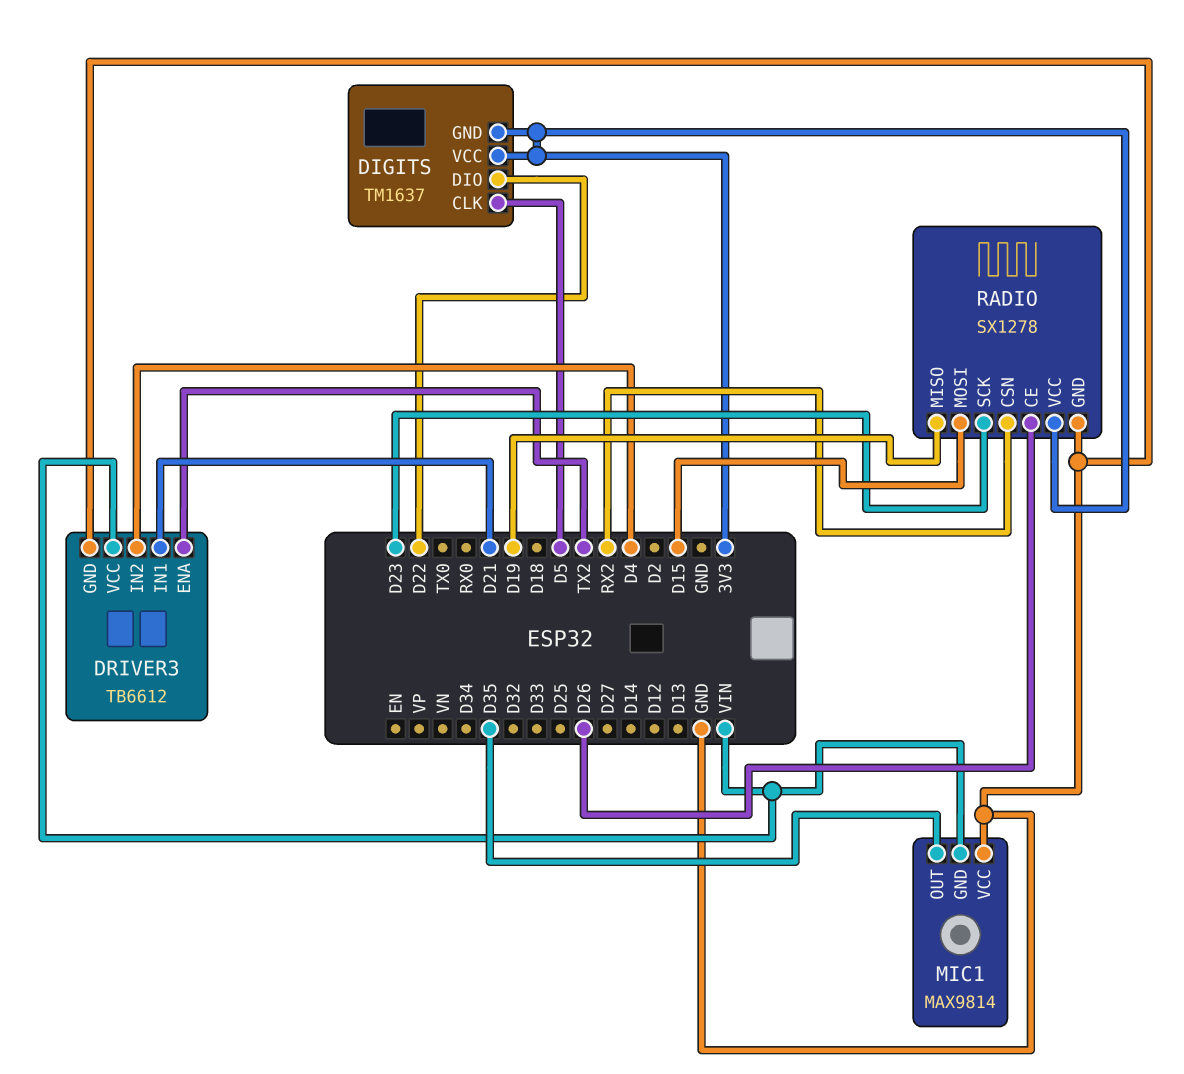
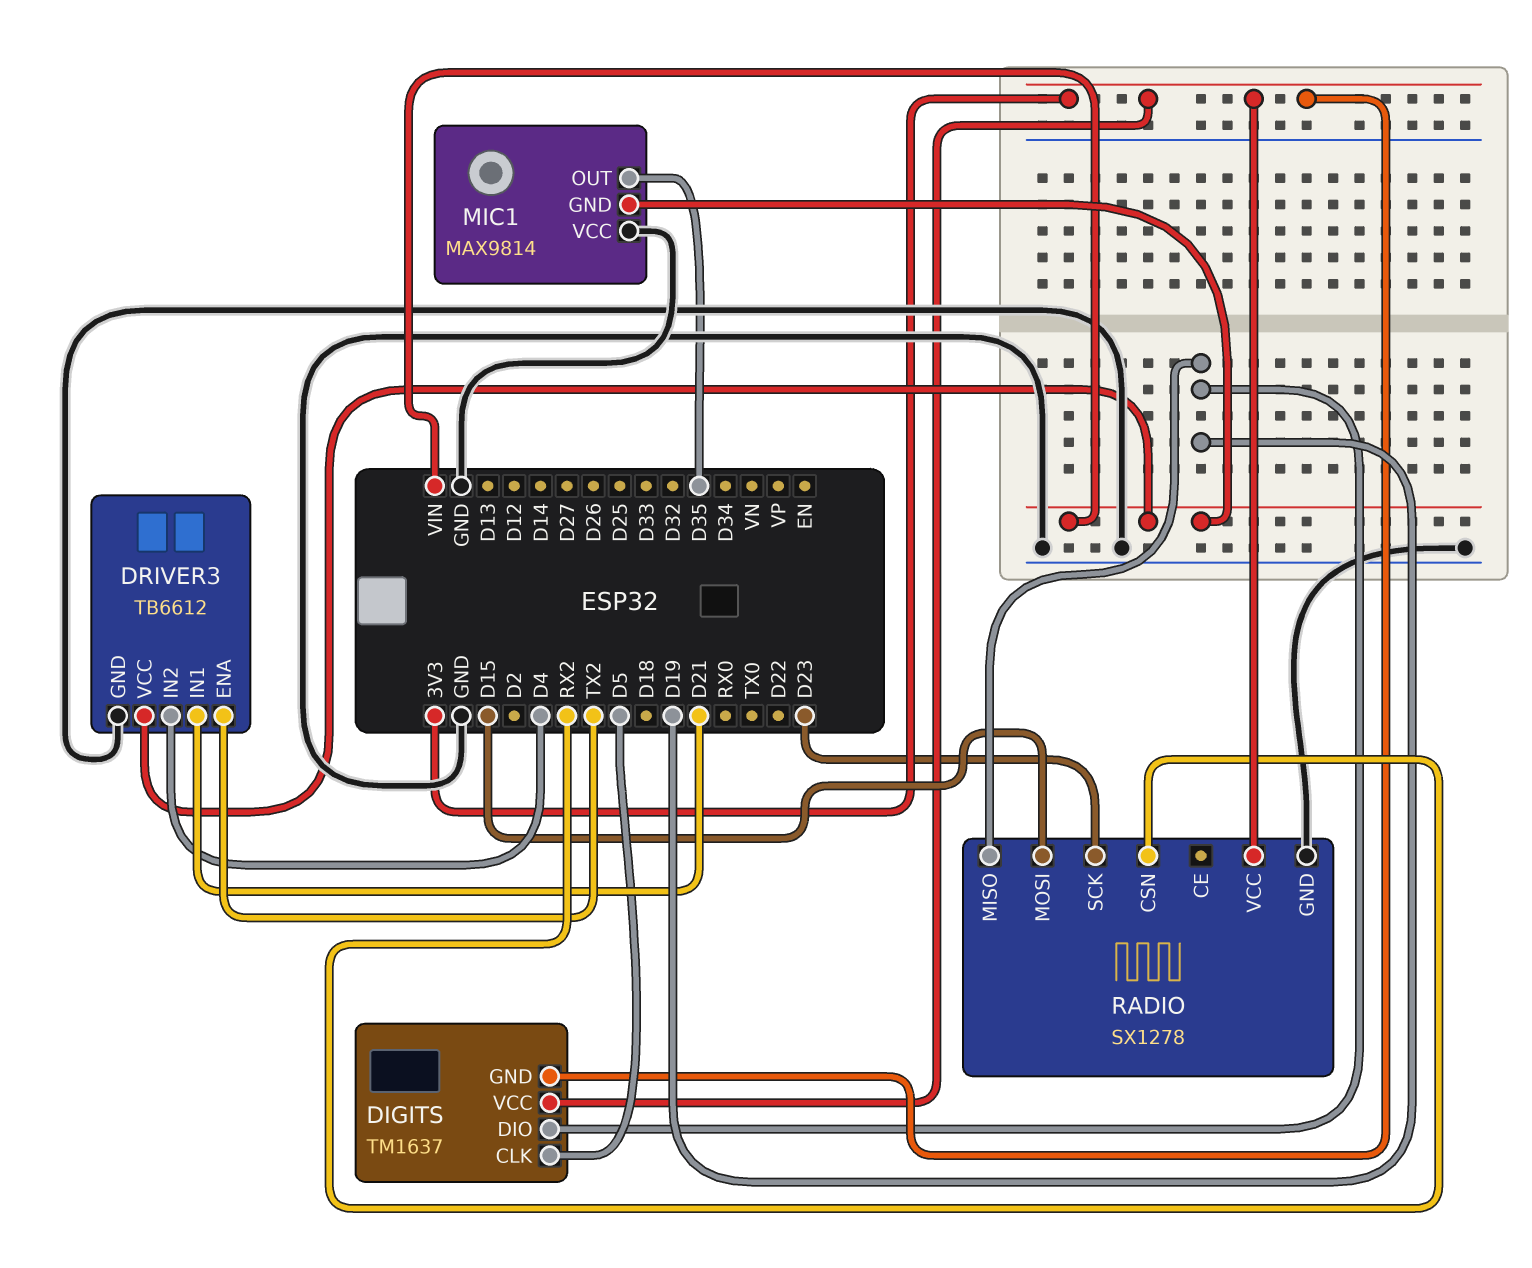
DIGITS pin DIO: D22 -> D19
RADIO pin CE: D26 -> none

